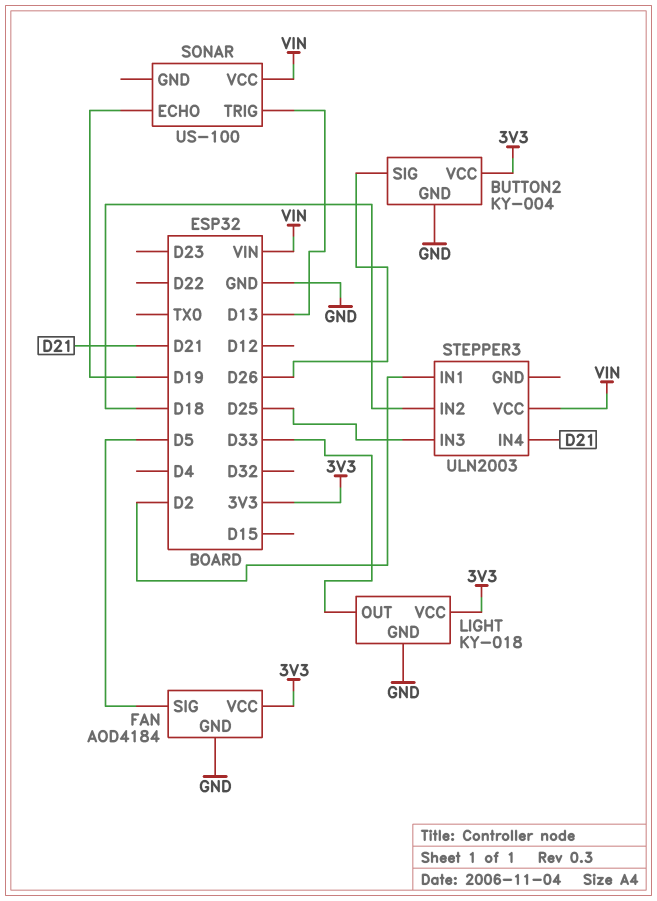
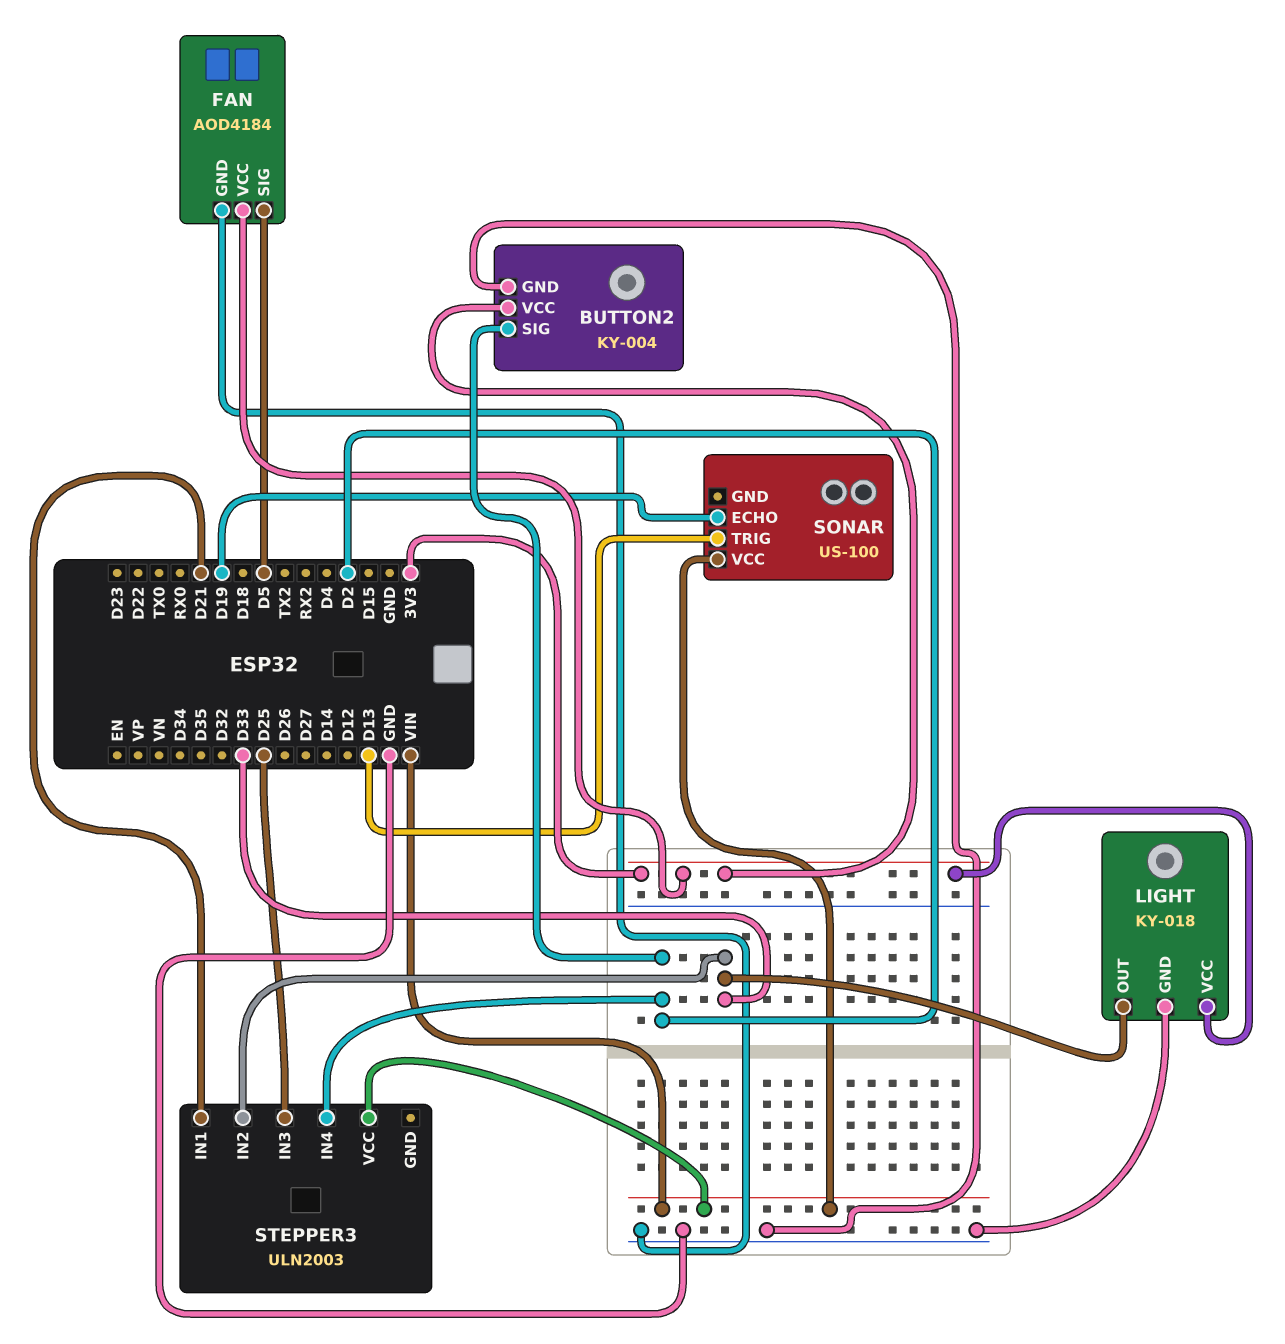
BUTTON2 pin SIG: D26 -> D2
STEPPER3 pin IN1: D2 -> D21
STEPPER3 pin IN2: D18 -> D33
STEPPER3 pin IN4: D21 -> D2

